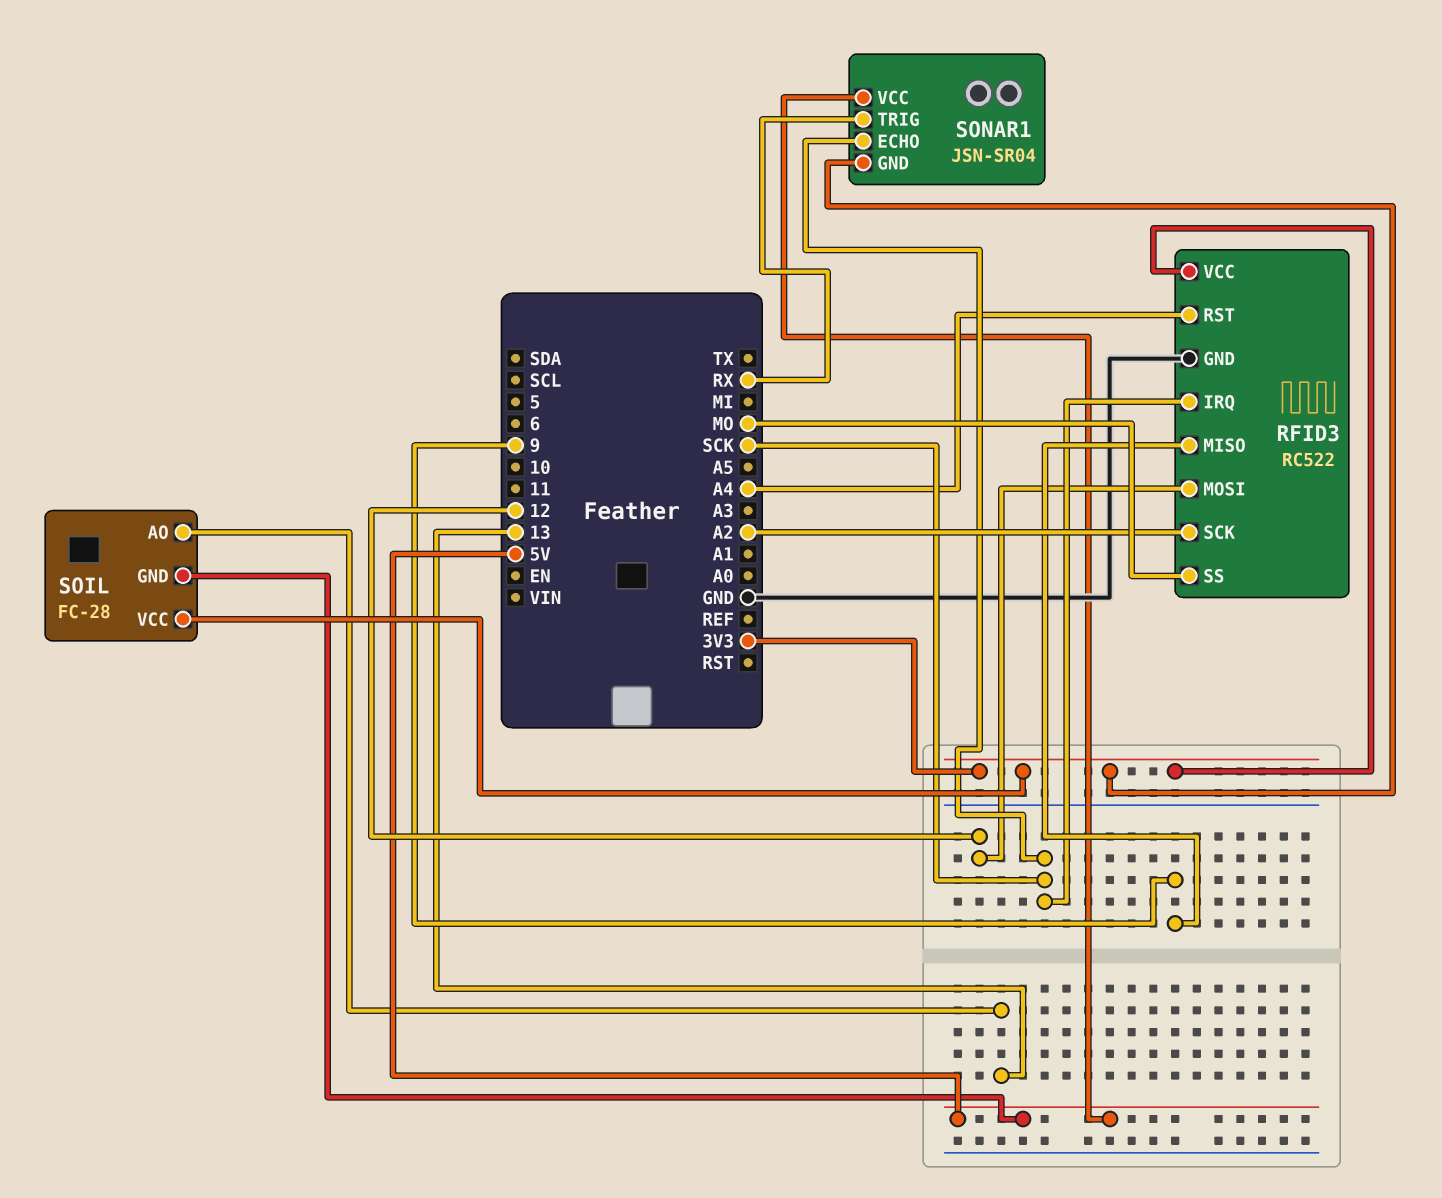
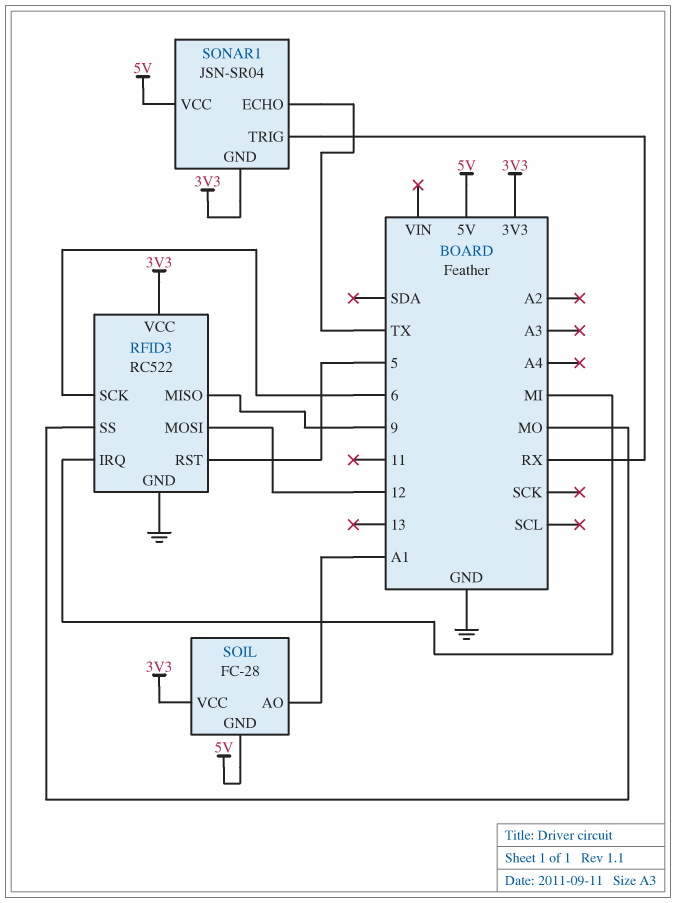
RFID3 pin IRQ: SCK -> MI
RFID3 pin RST: A4 -> 5
RFID3 pin SCK: A2 -> 6
SOIL pin AO: 13 -> A1
SONAR1 pin ECHO: SCK -> TX

